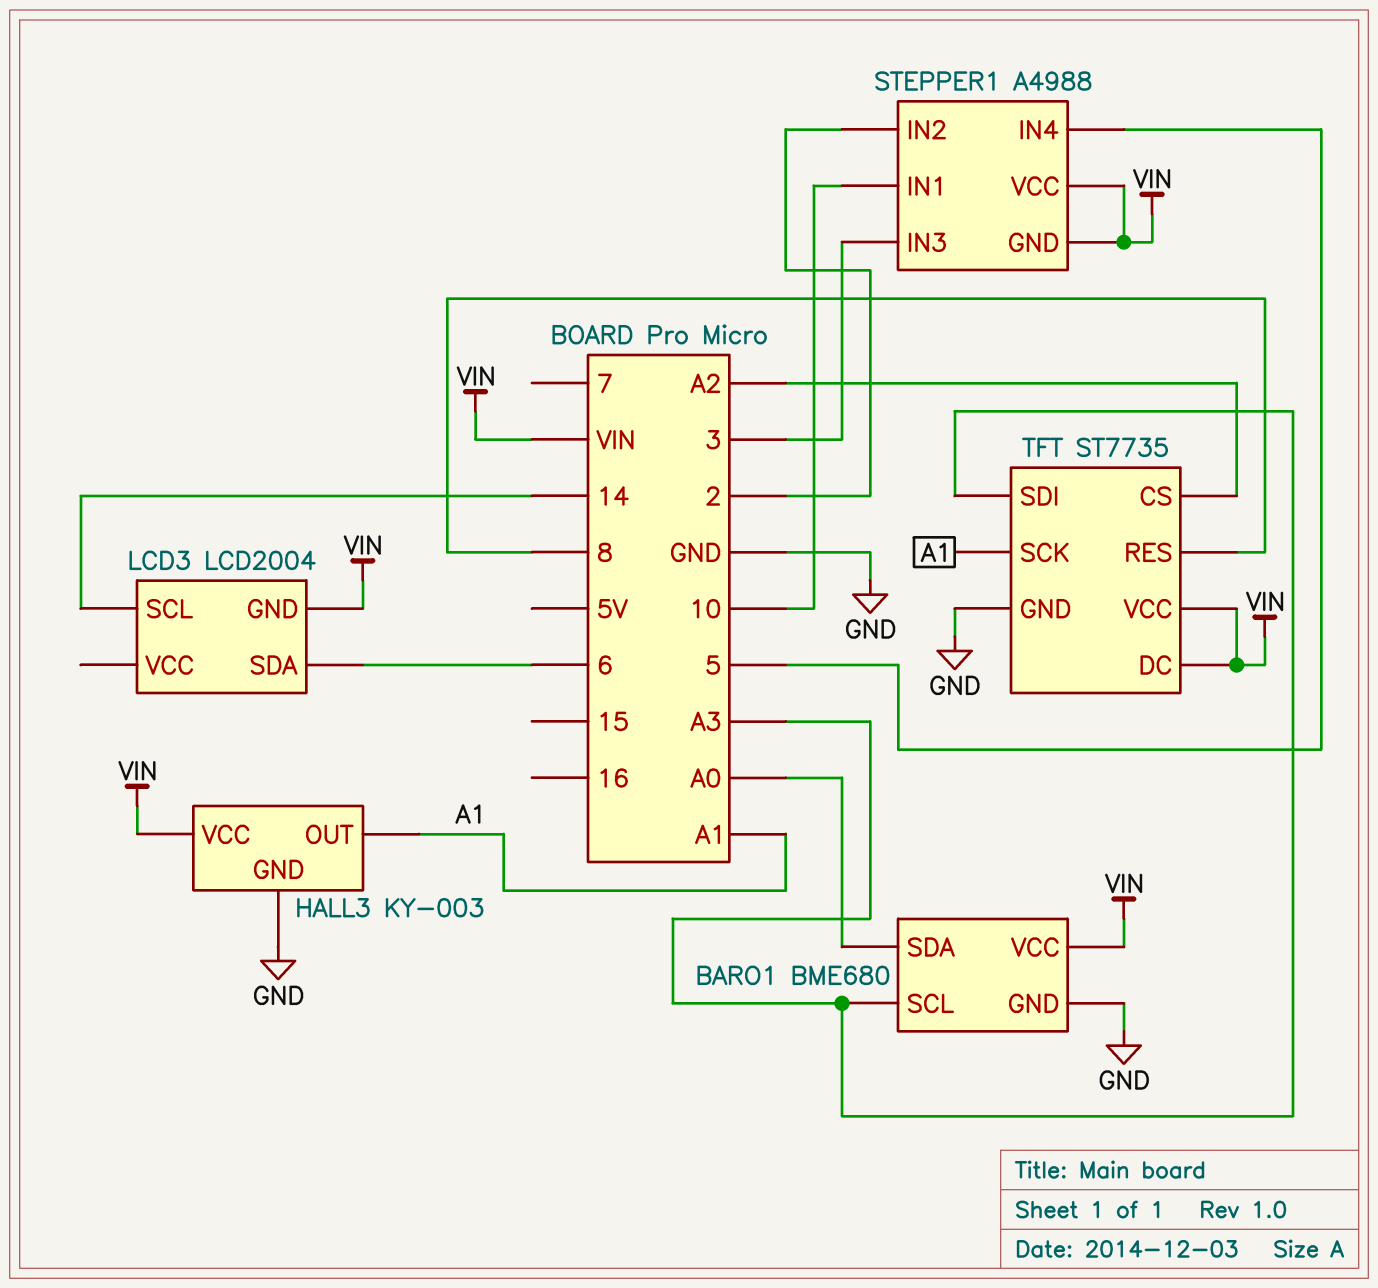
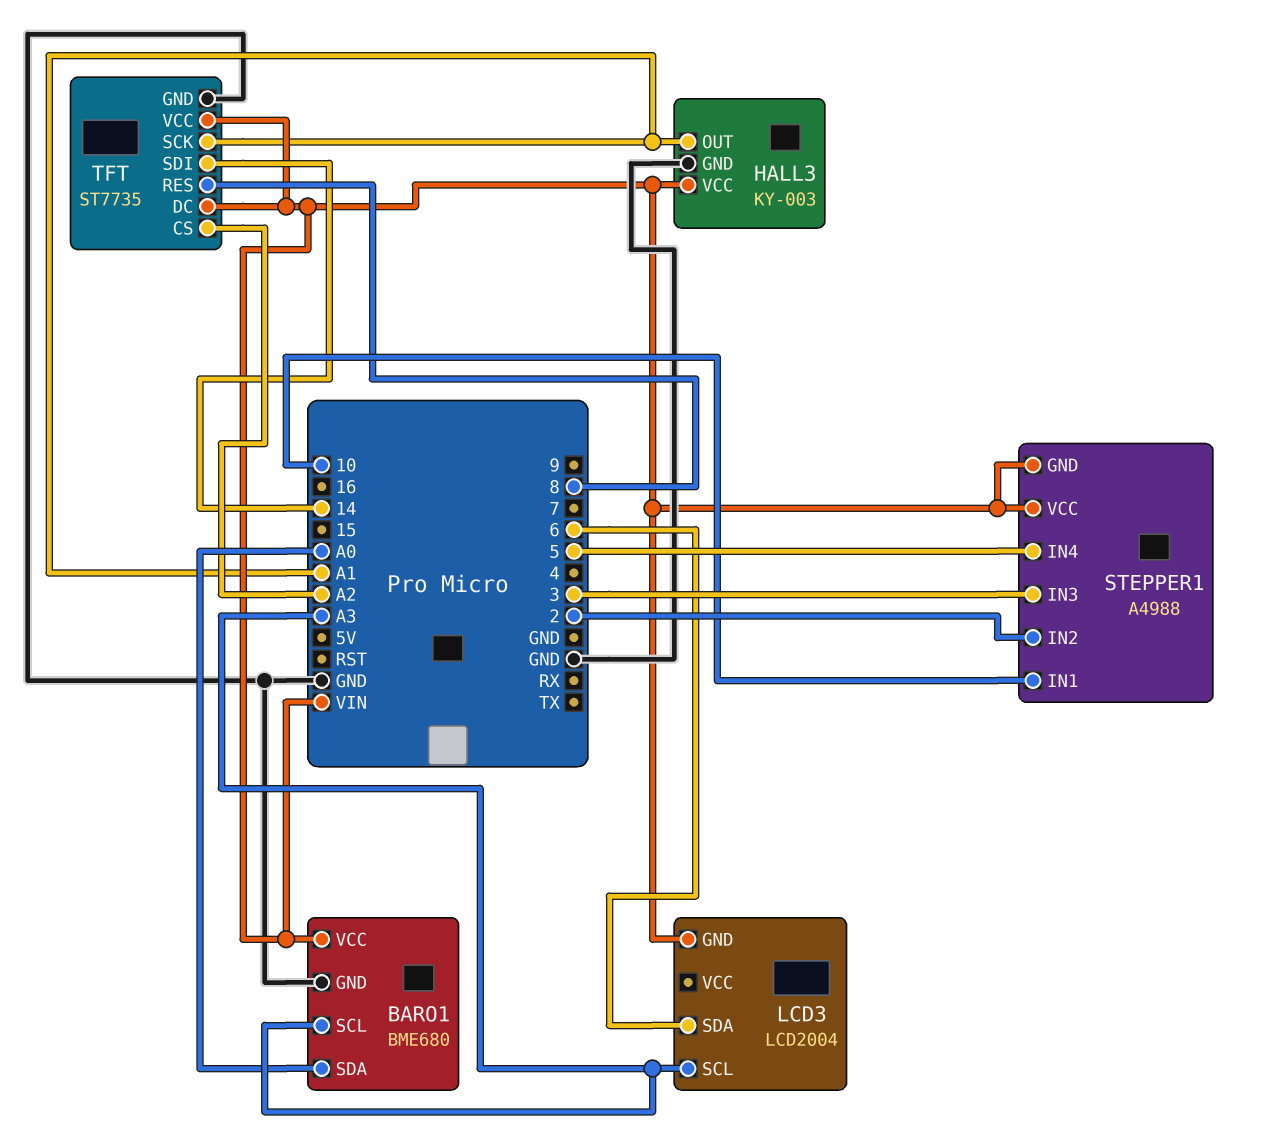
LCD3 pin SCL: 14 -> A3
TFT pin SDI: A3 -> 14

